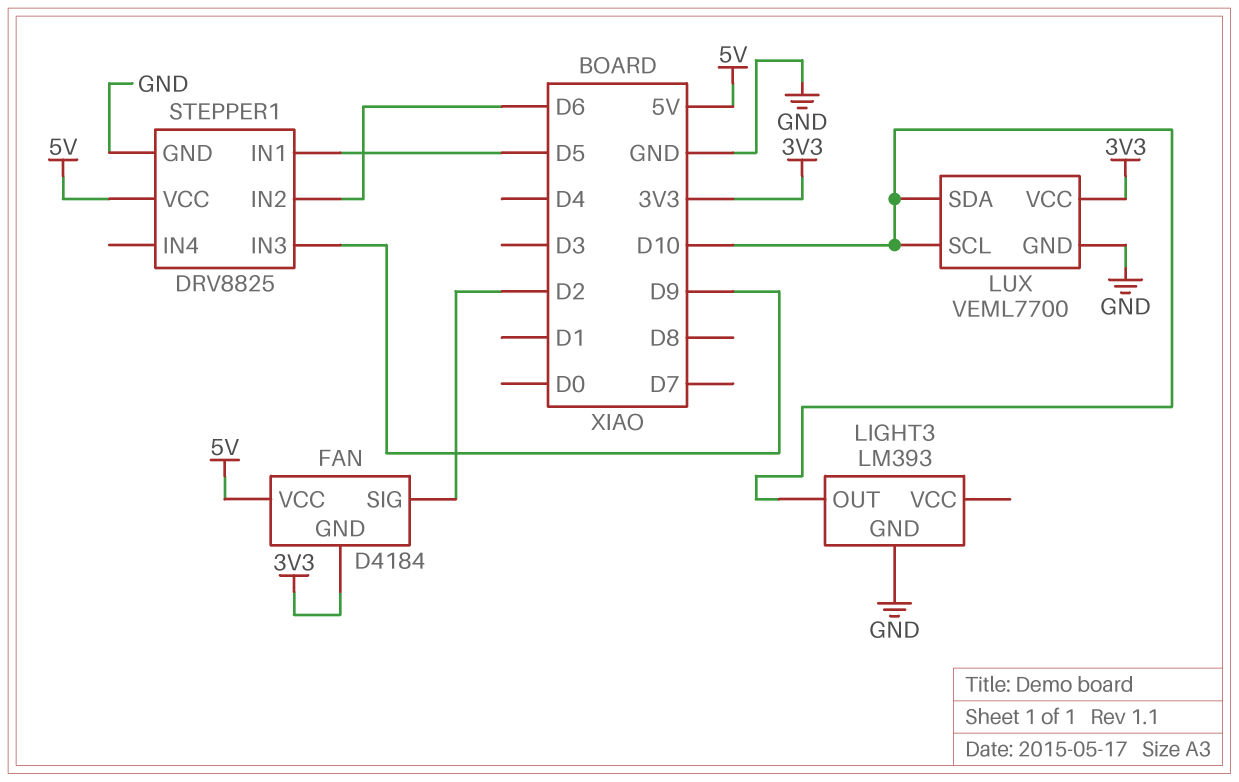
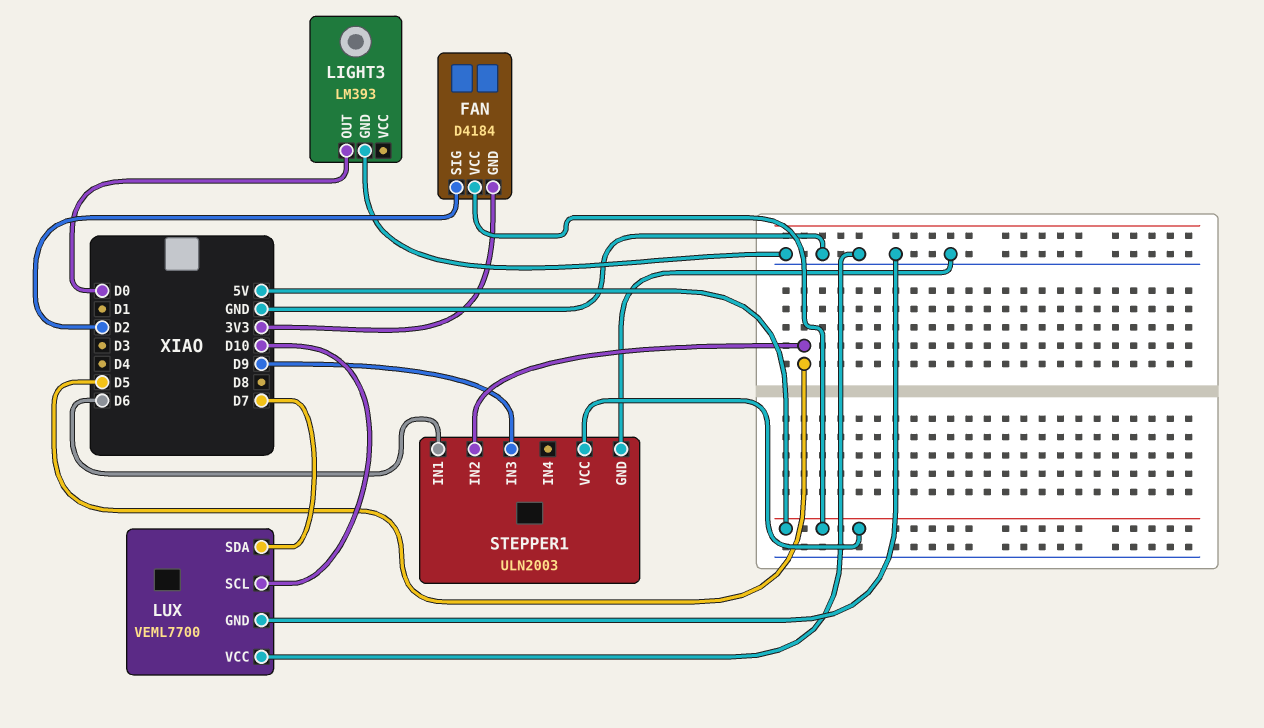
LIGHT3 pin OUT: D10 -> D0
LUX pin SDA: D10 -> D7
LUX pin VCC: 3V3 -> GND
STEPPER1: DRV8825 -> ULN2003
STEPPER1 pin IN1: D5 -> D6
STEPPER1 pin IN2: D6 -> D5

